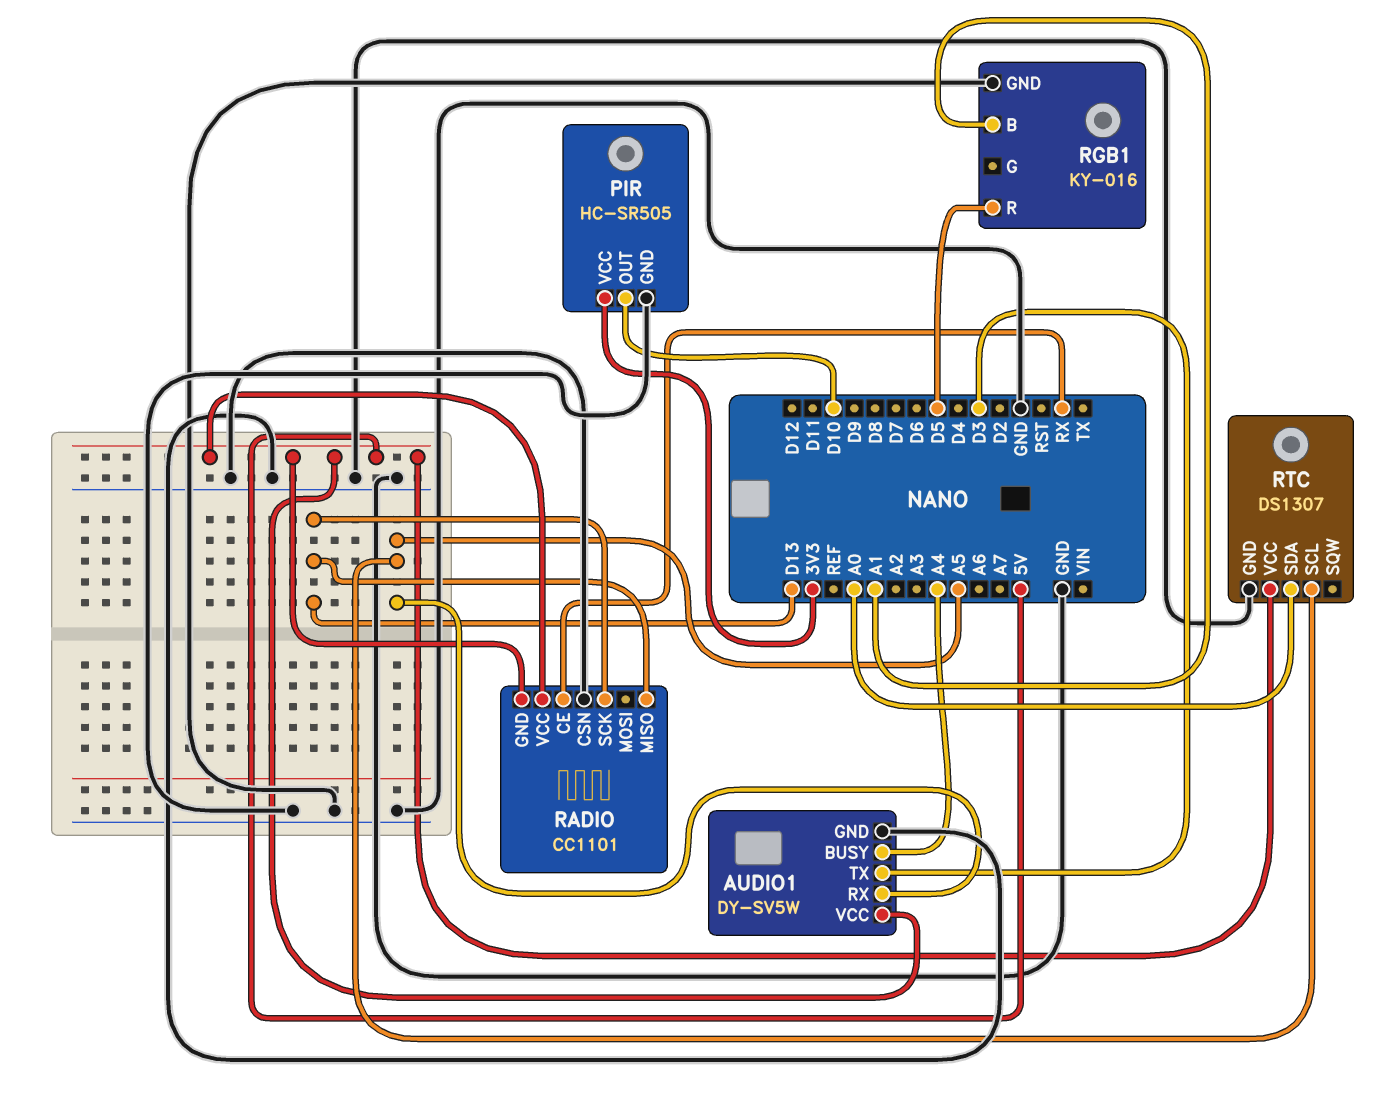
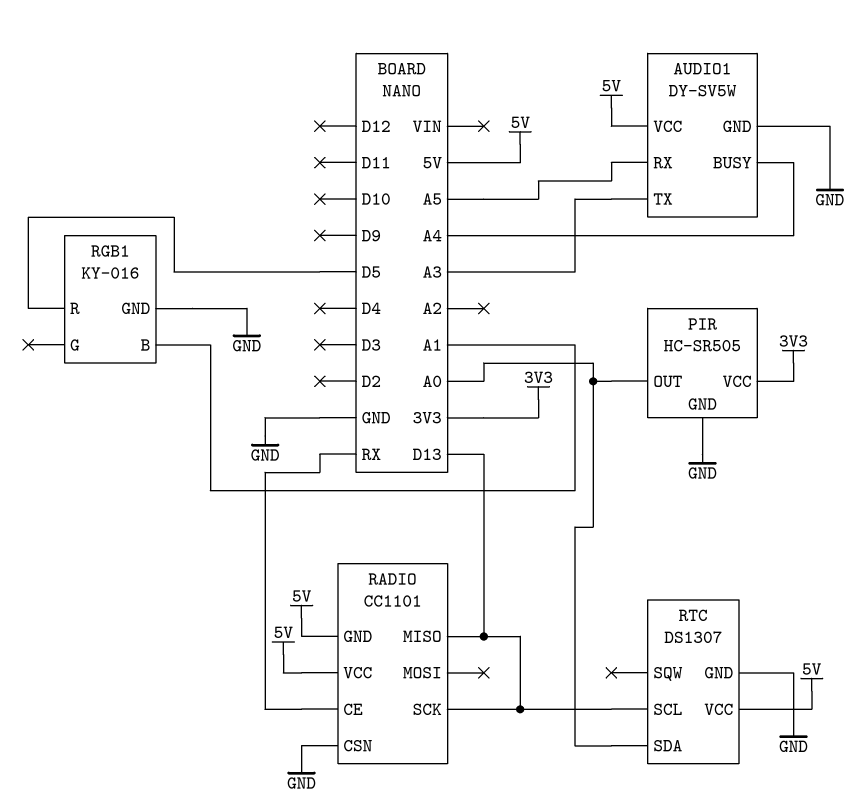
AUDIO1 pin TX: D3 -> A3
PIR pin OUT: D10 -> A0
RTC pin SCL: A5 -> D13

